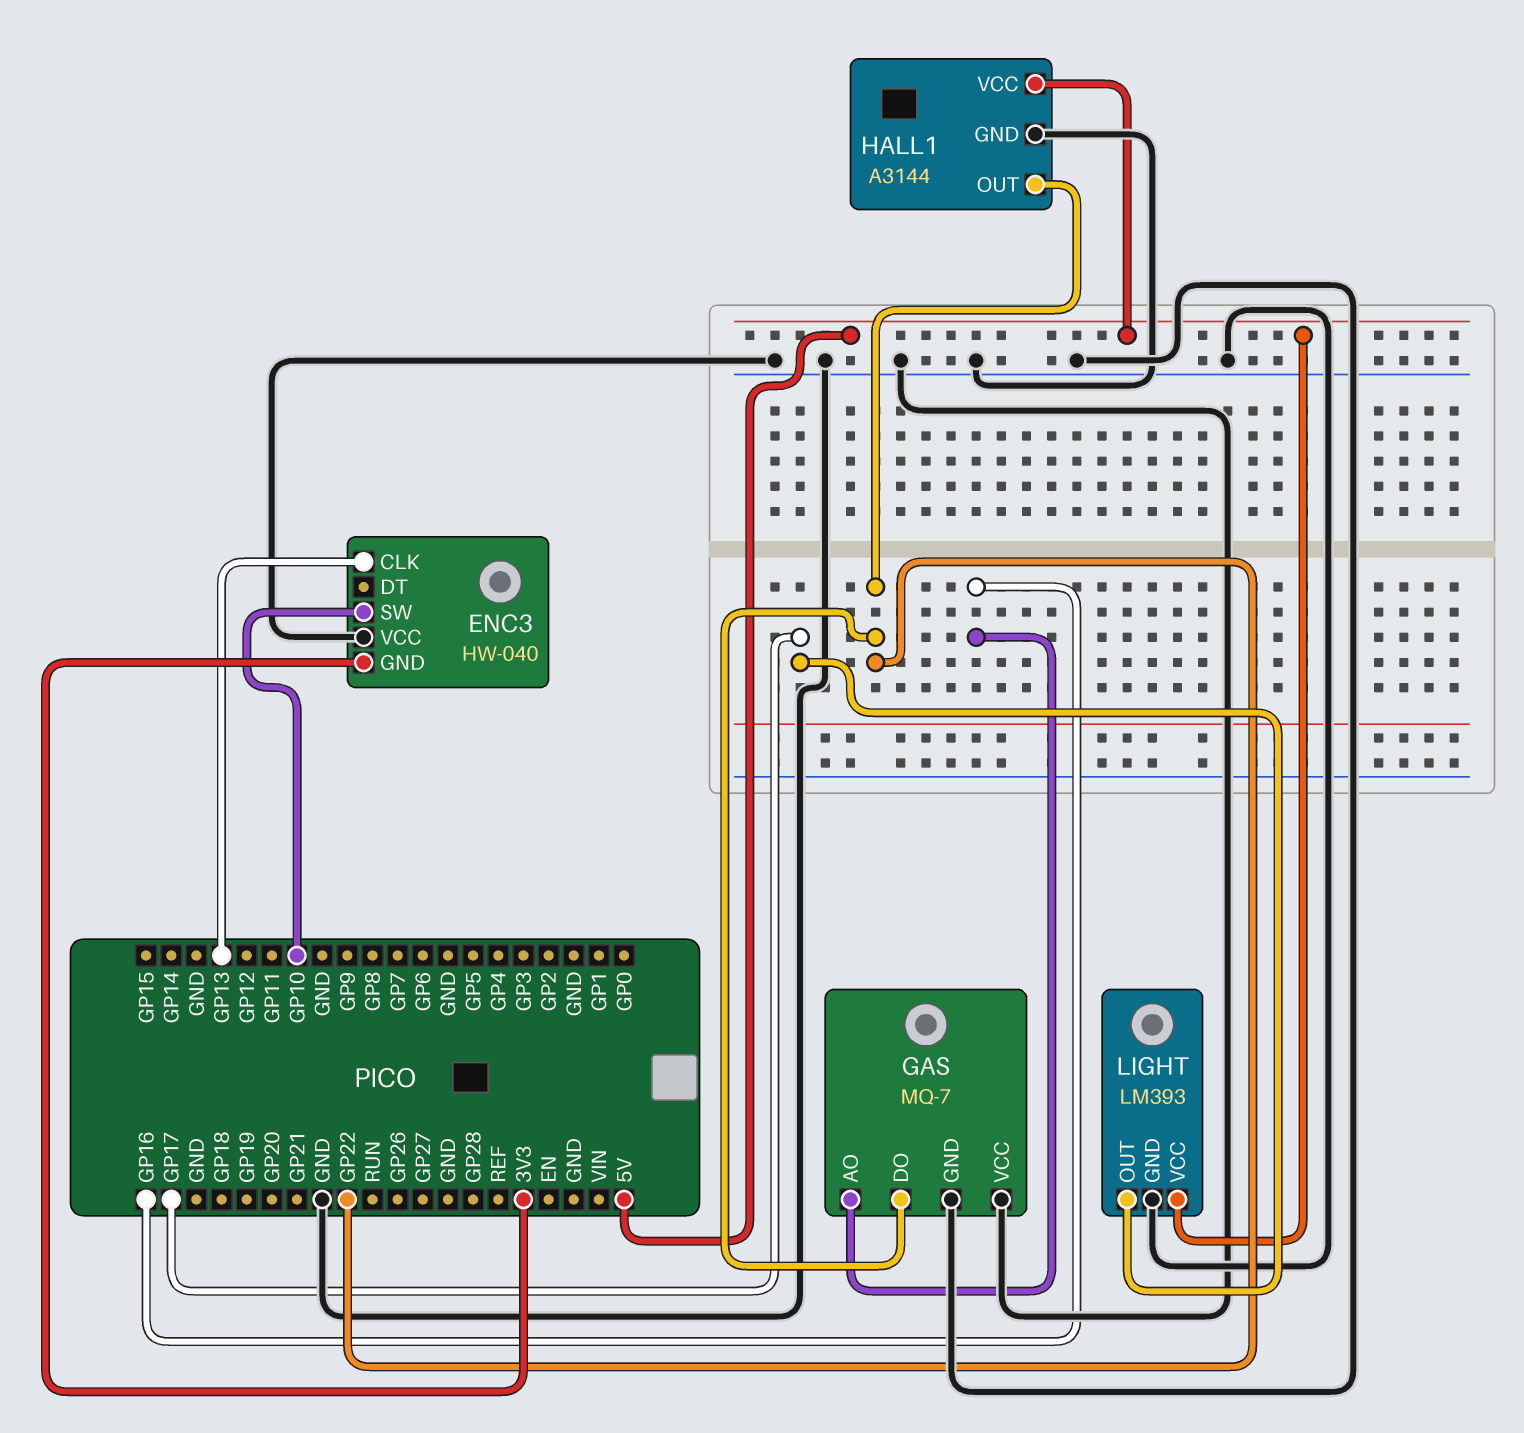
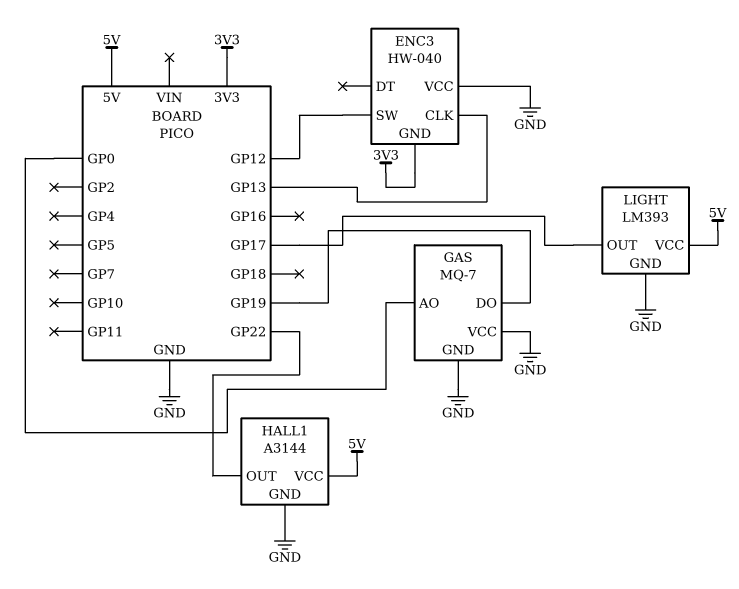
ENC3 pin SW: GP10 -> GP12
GAS pin AO: GP16 -> GP0
GAS pin DO: GP22 -> GP19

